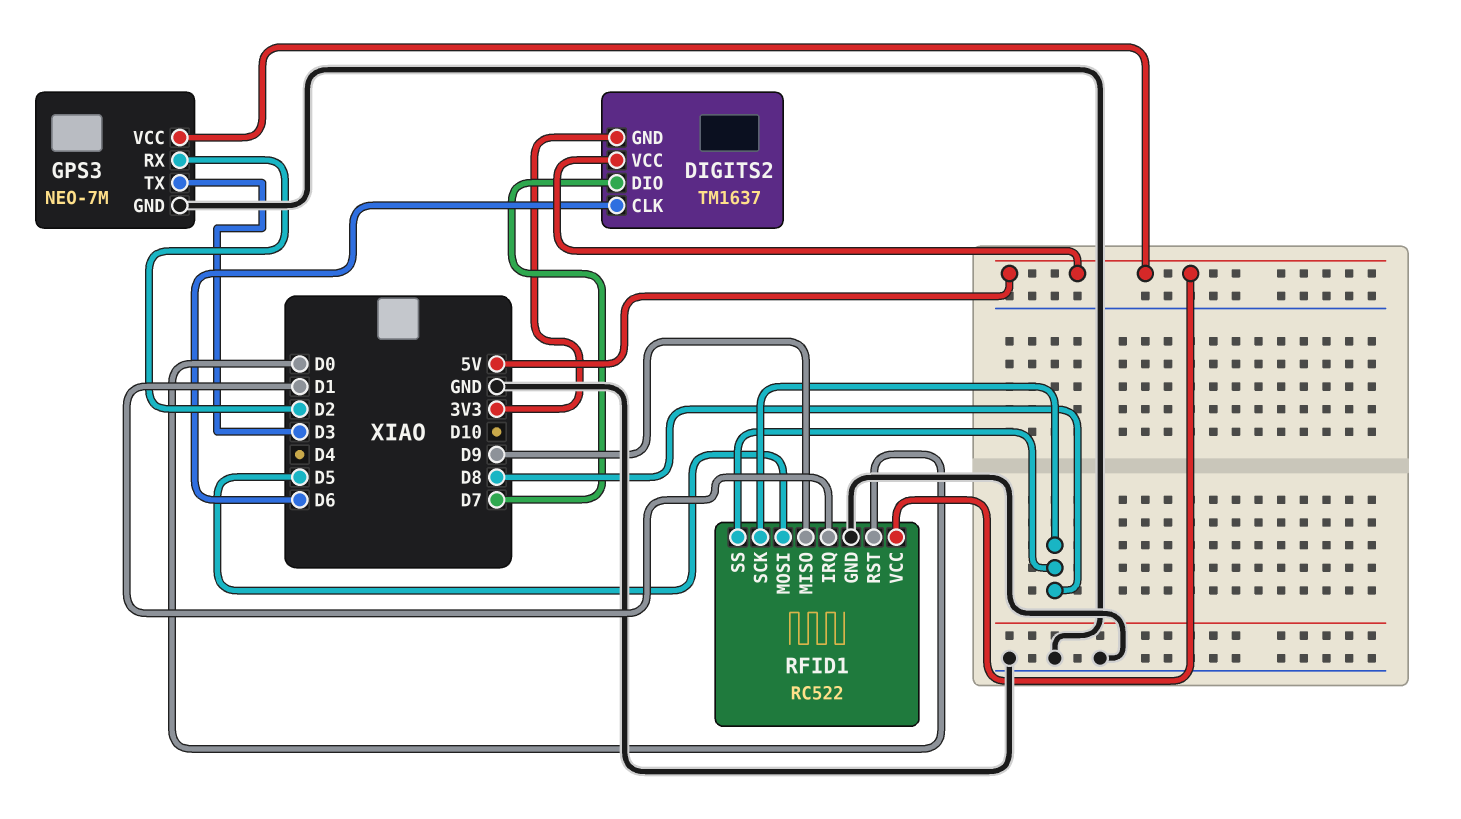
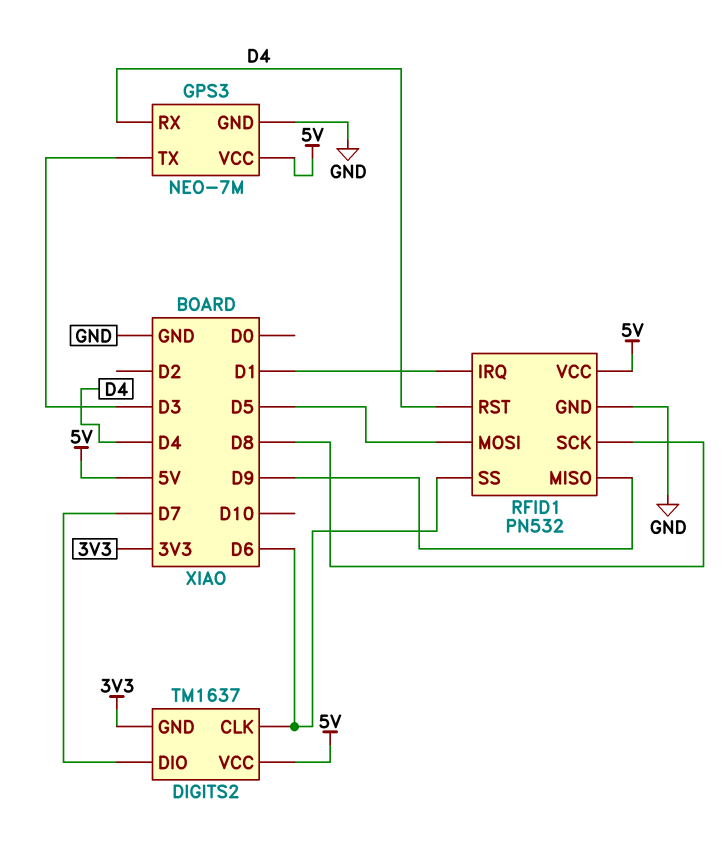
GPS3 pin RX: D2 -> D4
RFID1: RC522 -> PN532
RFID1 pin RST: D0 -> D4
RFID1 pin SS: D8 -> D6

